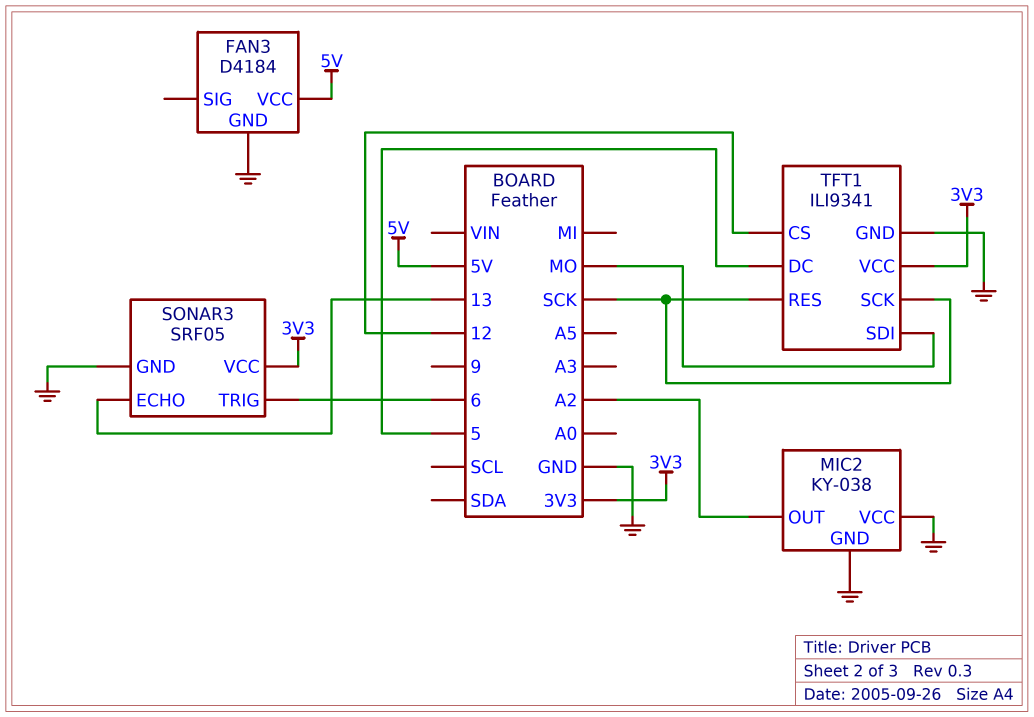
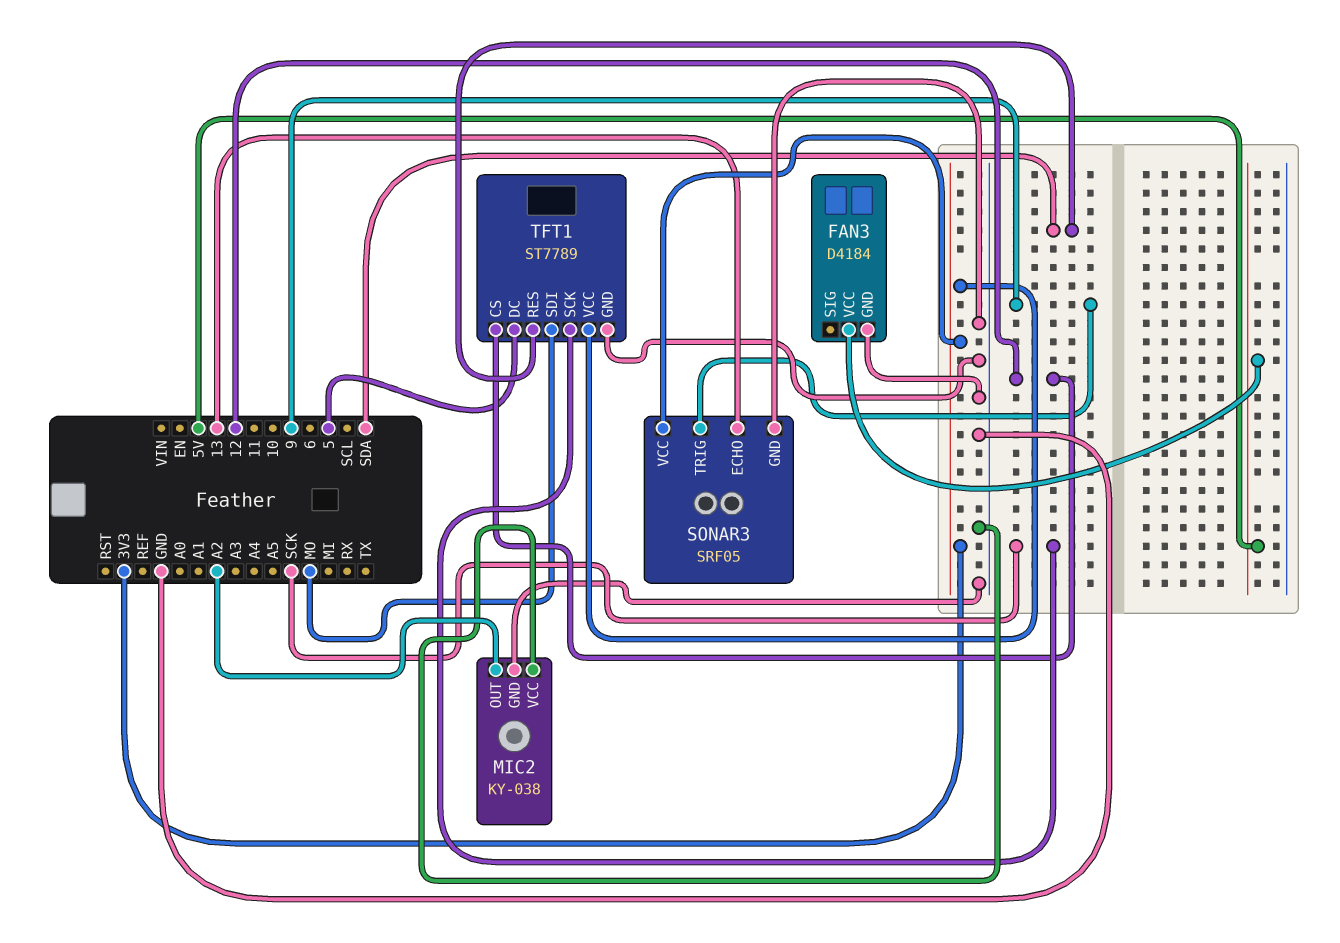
SONAR3 pin TRIG: 6 -> 9
TFT1: ILI9341 -> ST7789
TFT1 pin RES: SCK -> SDA

